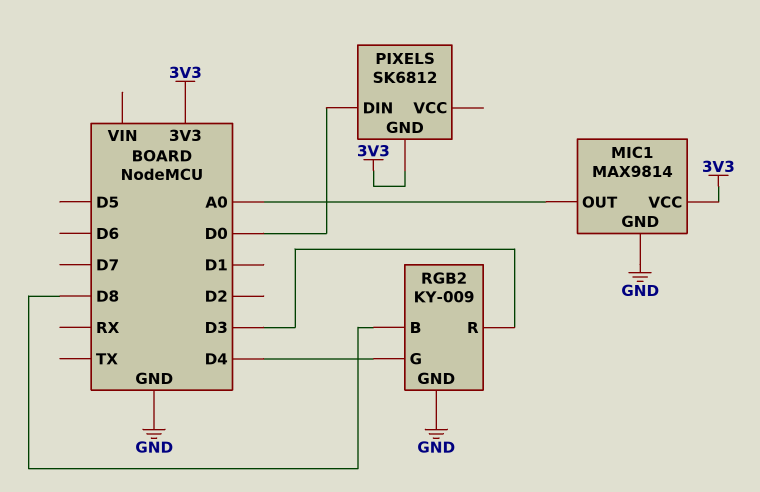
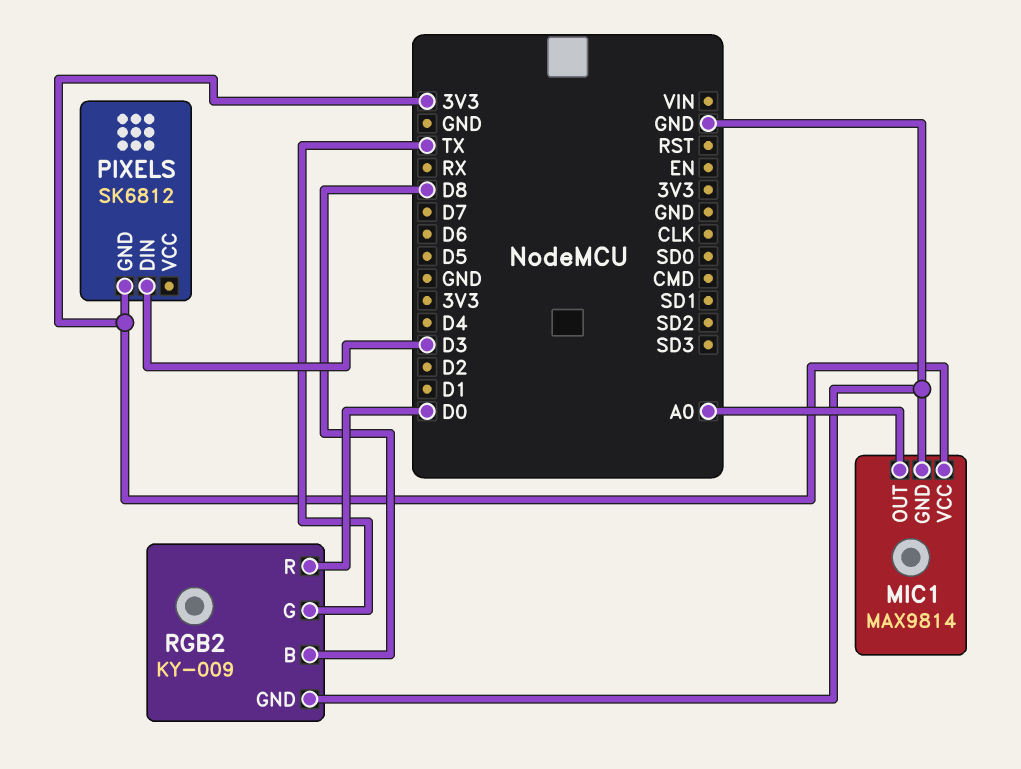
PIXELS pin DIN: D0 -> D3
RGB2 pin G: D4 -> TX
RGB2 pin R: D3 -> D0

